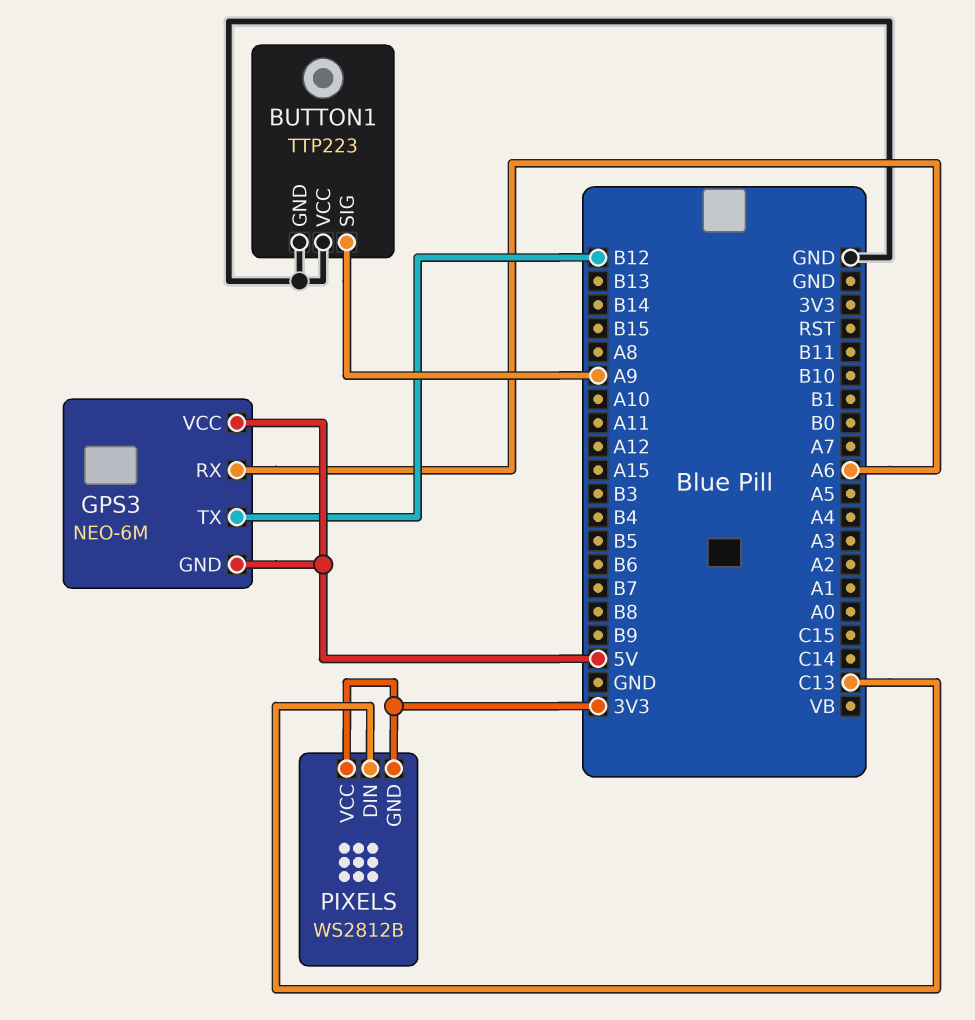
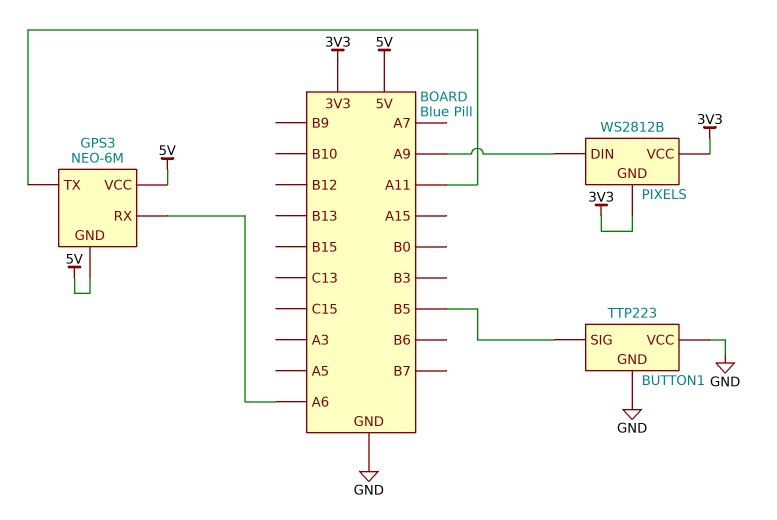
BUTTON1 pin SIG: A9 -> B5
GPS3 pin TX: B12 -> A11
PIXELS pin DIN: C13 -> A9

